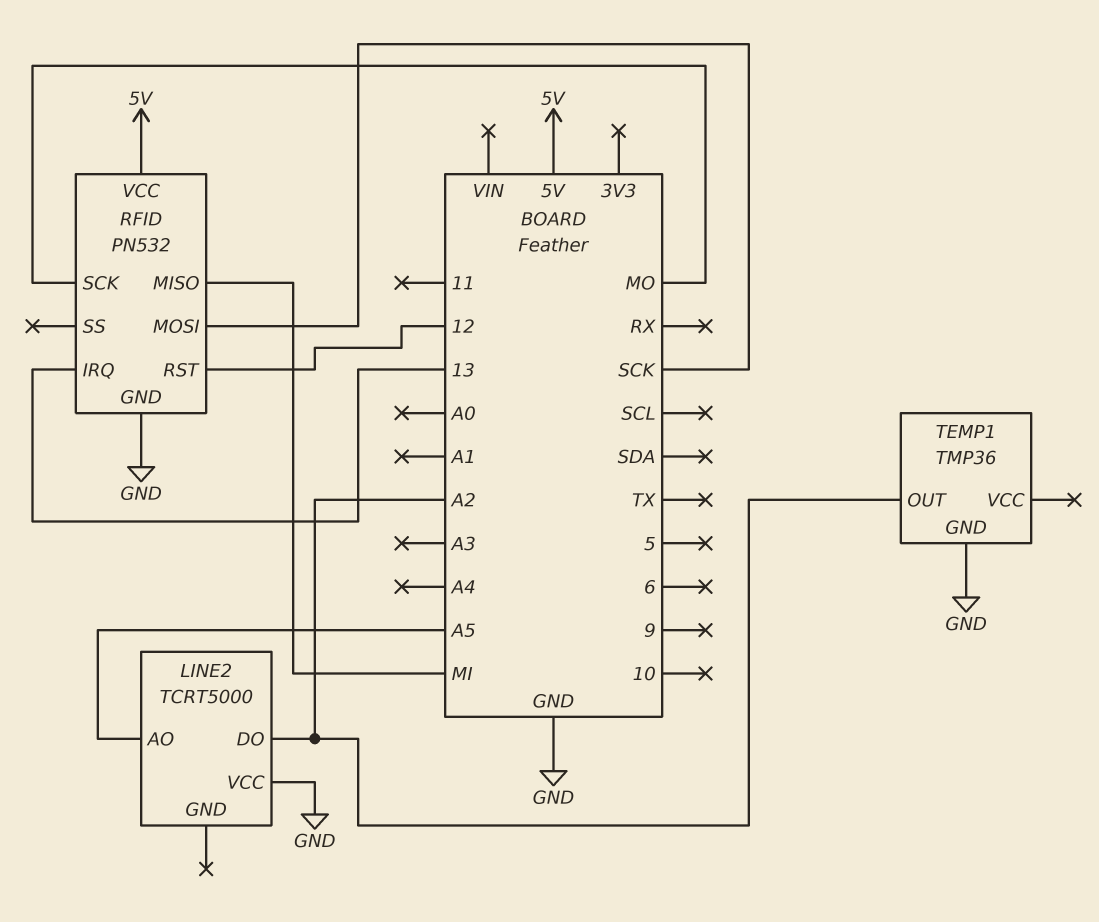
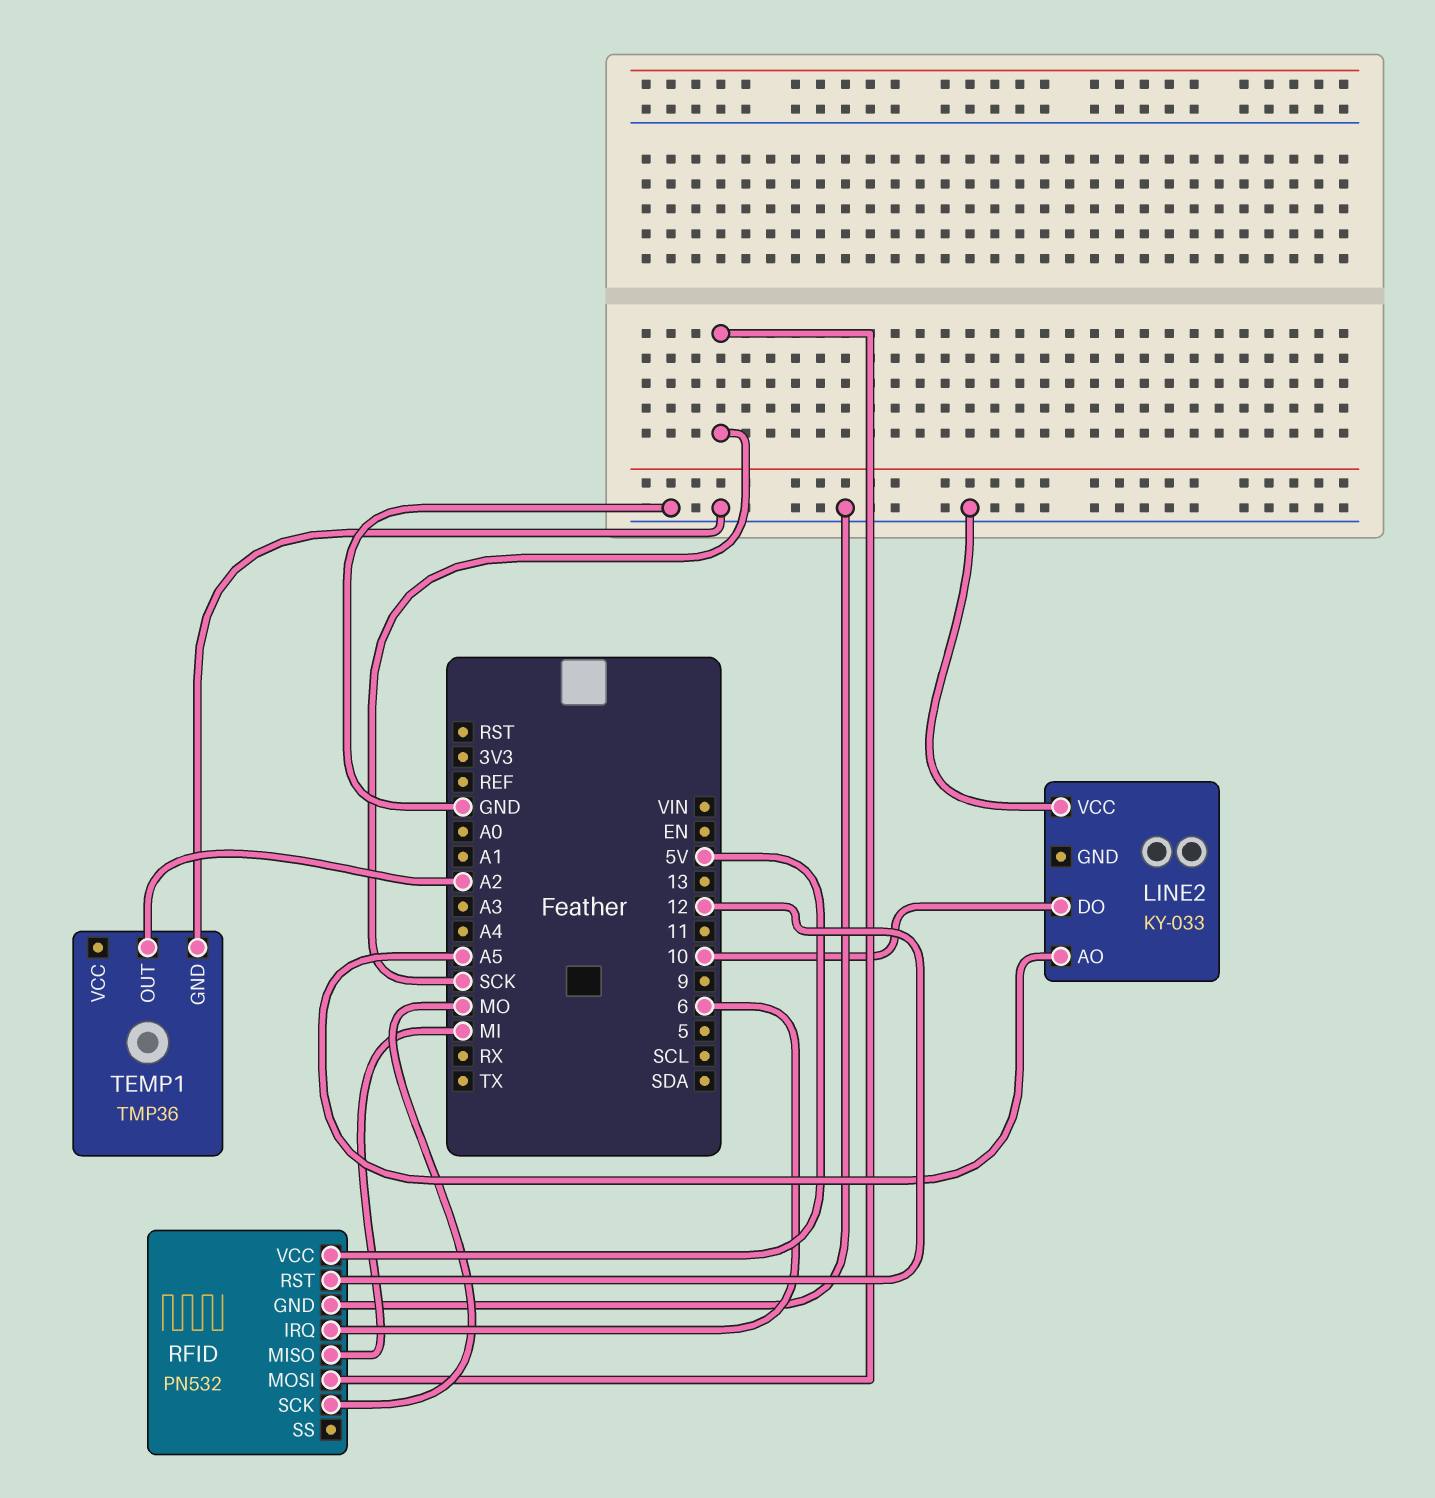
LINE2: TCRT5000 -> KY-033
LINE2 pin DO: A2 -> 10
RFID pin IRQ: 13 -> 6

